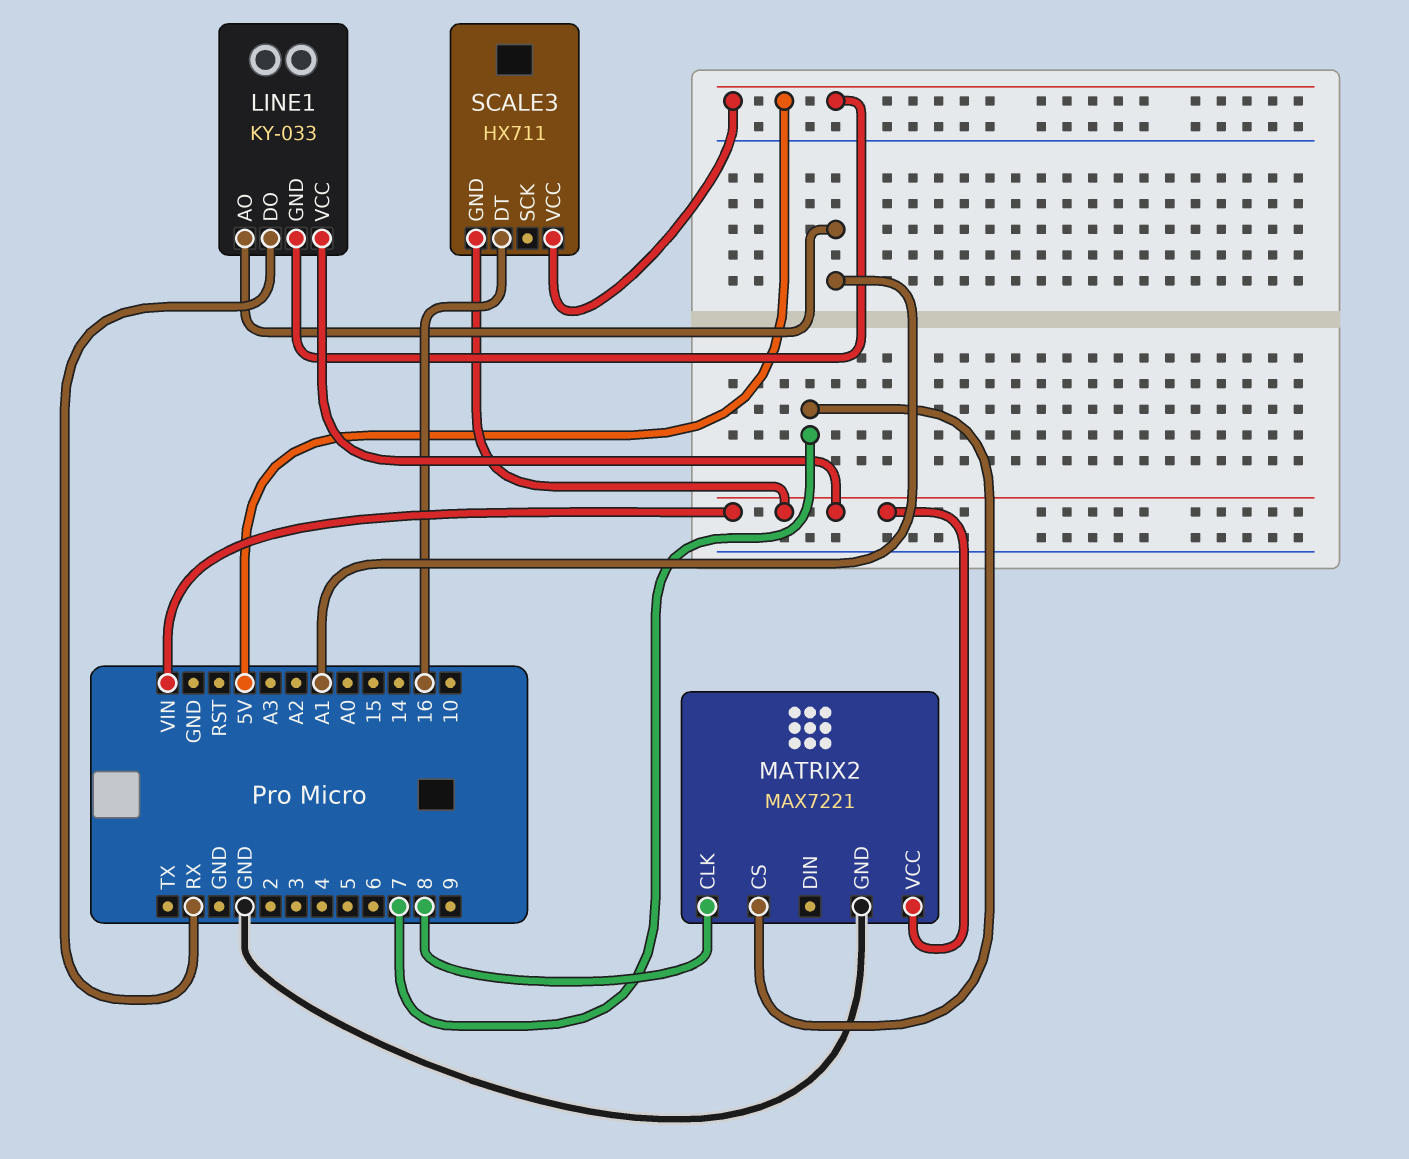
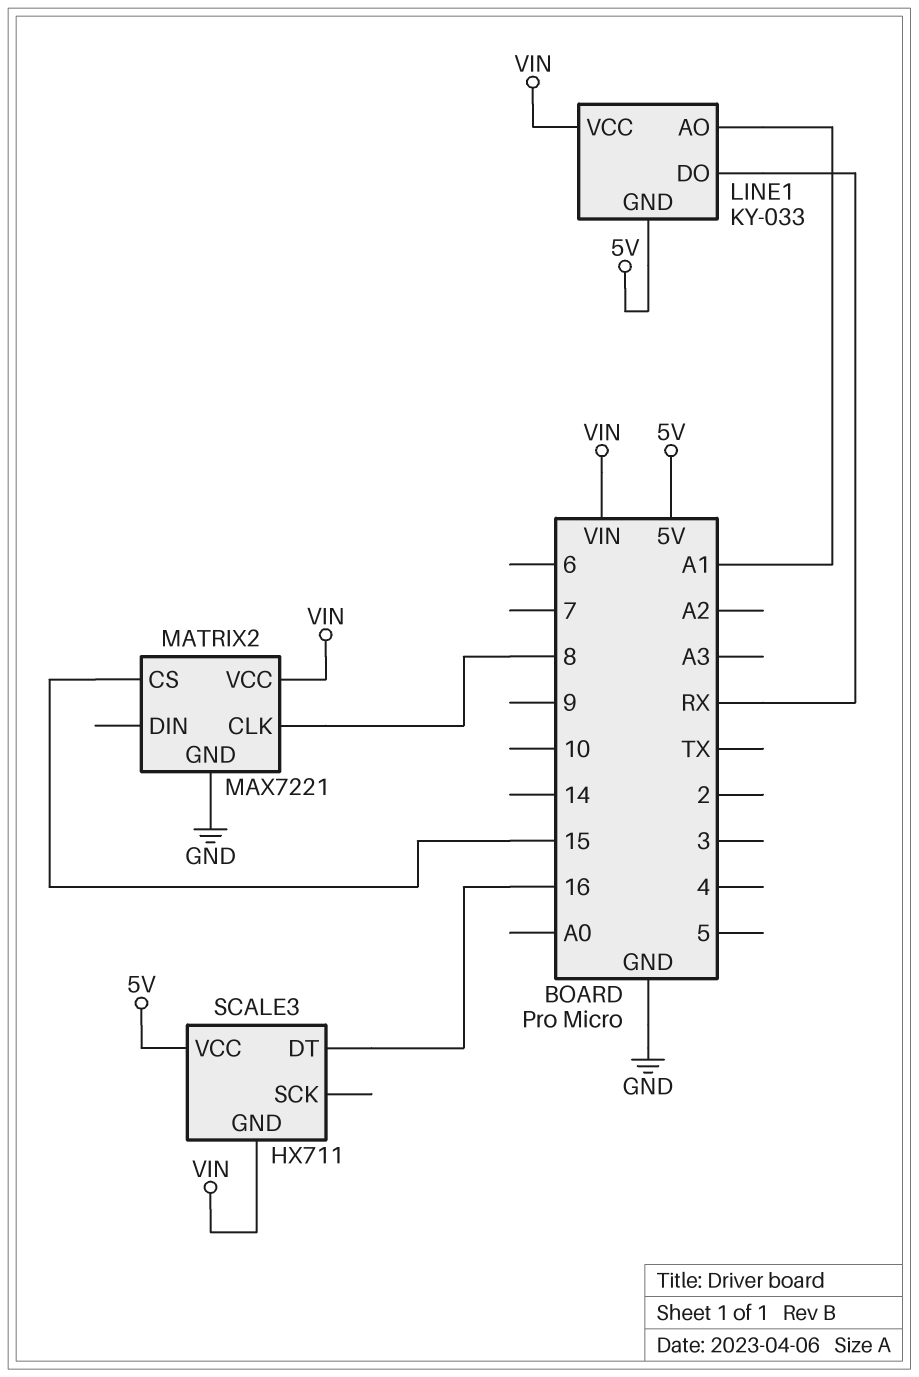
MATRIX2 pin CS: 7 -> 15

